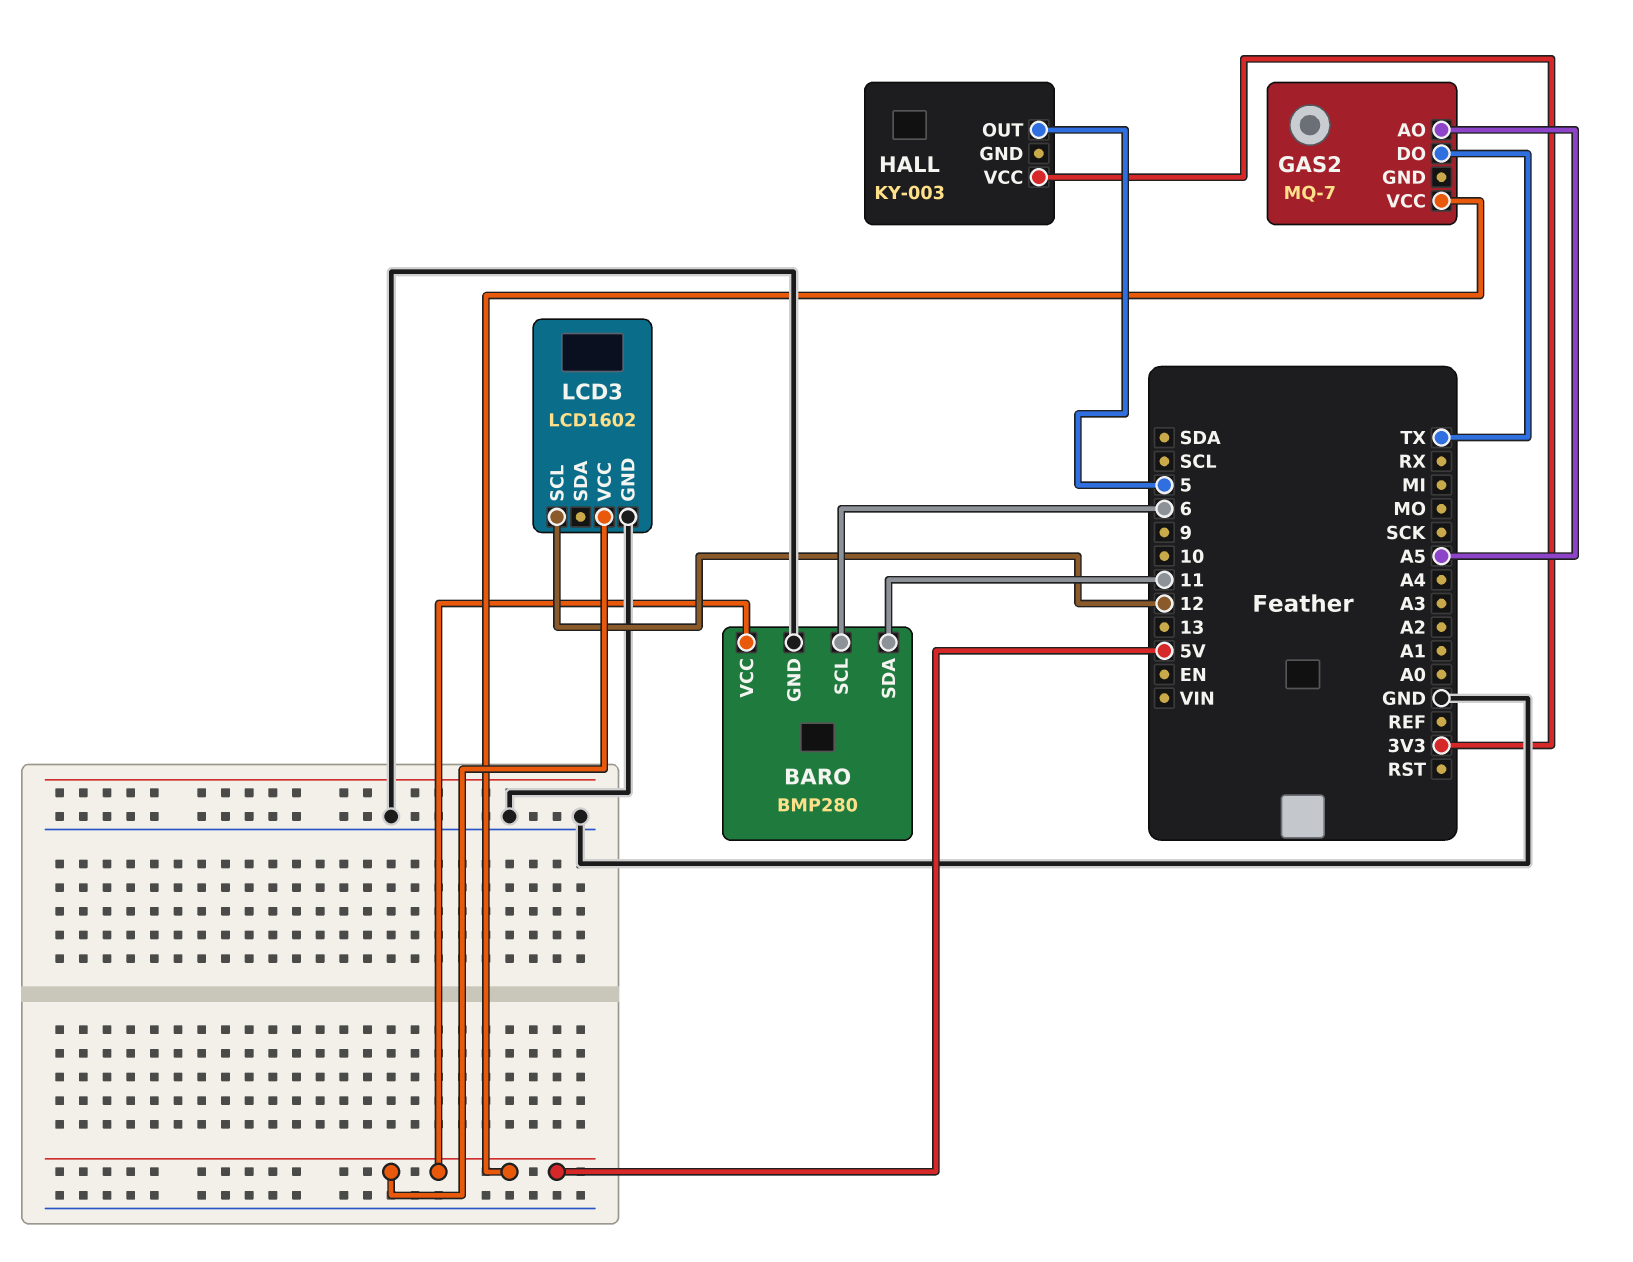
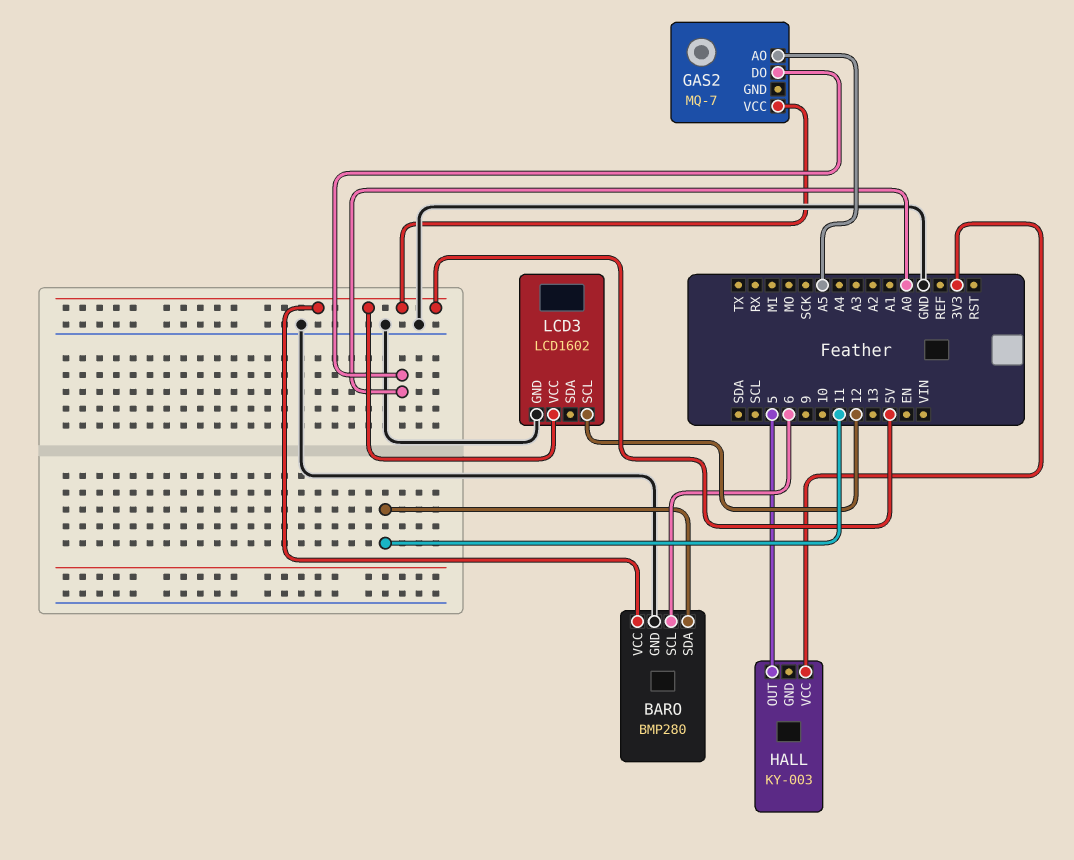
GAS2 pin DO: TX -> A0

